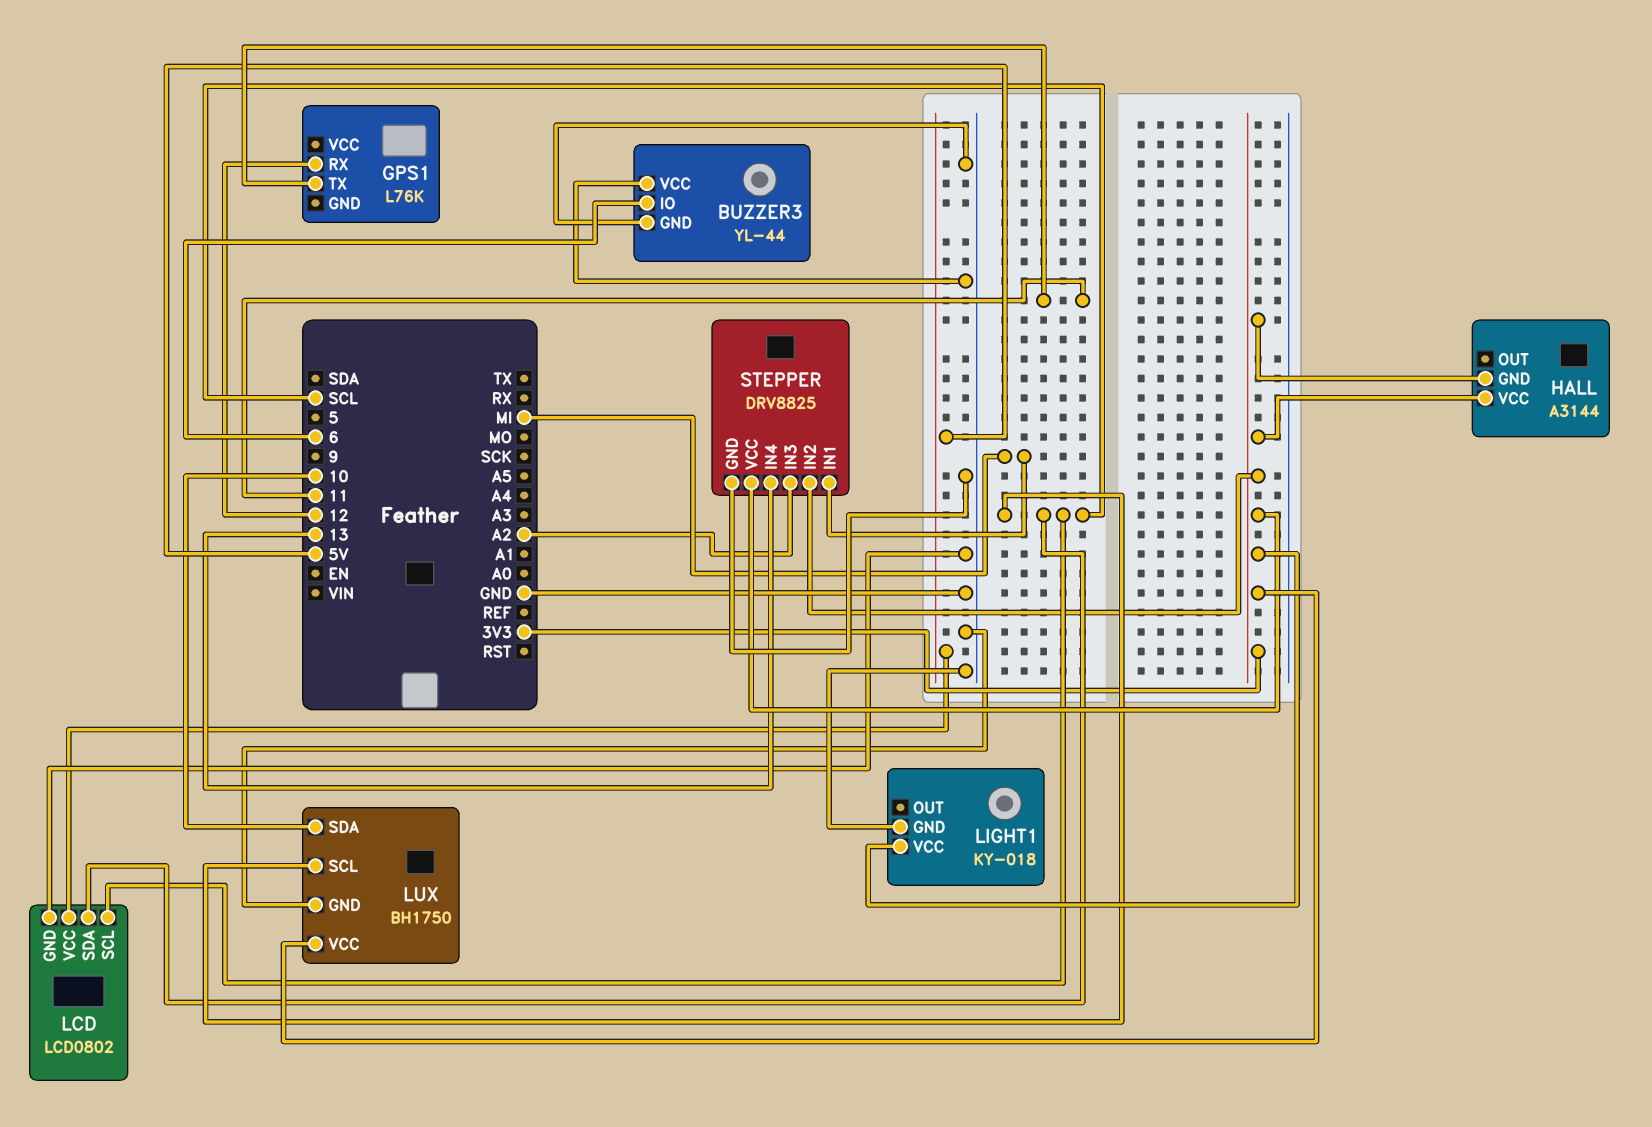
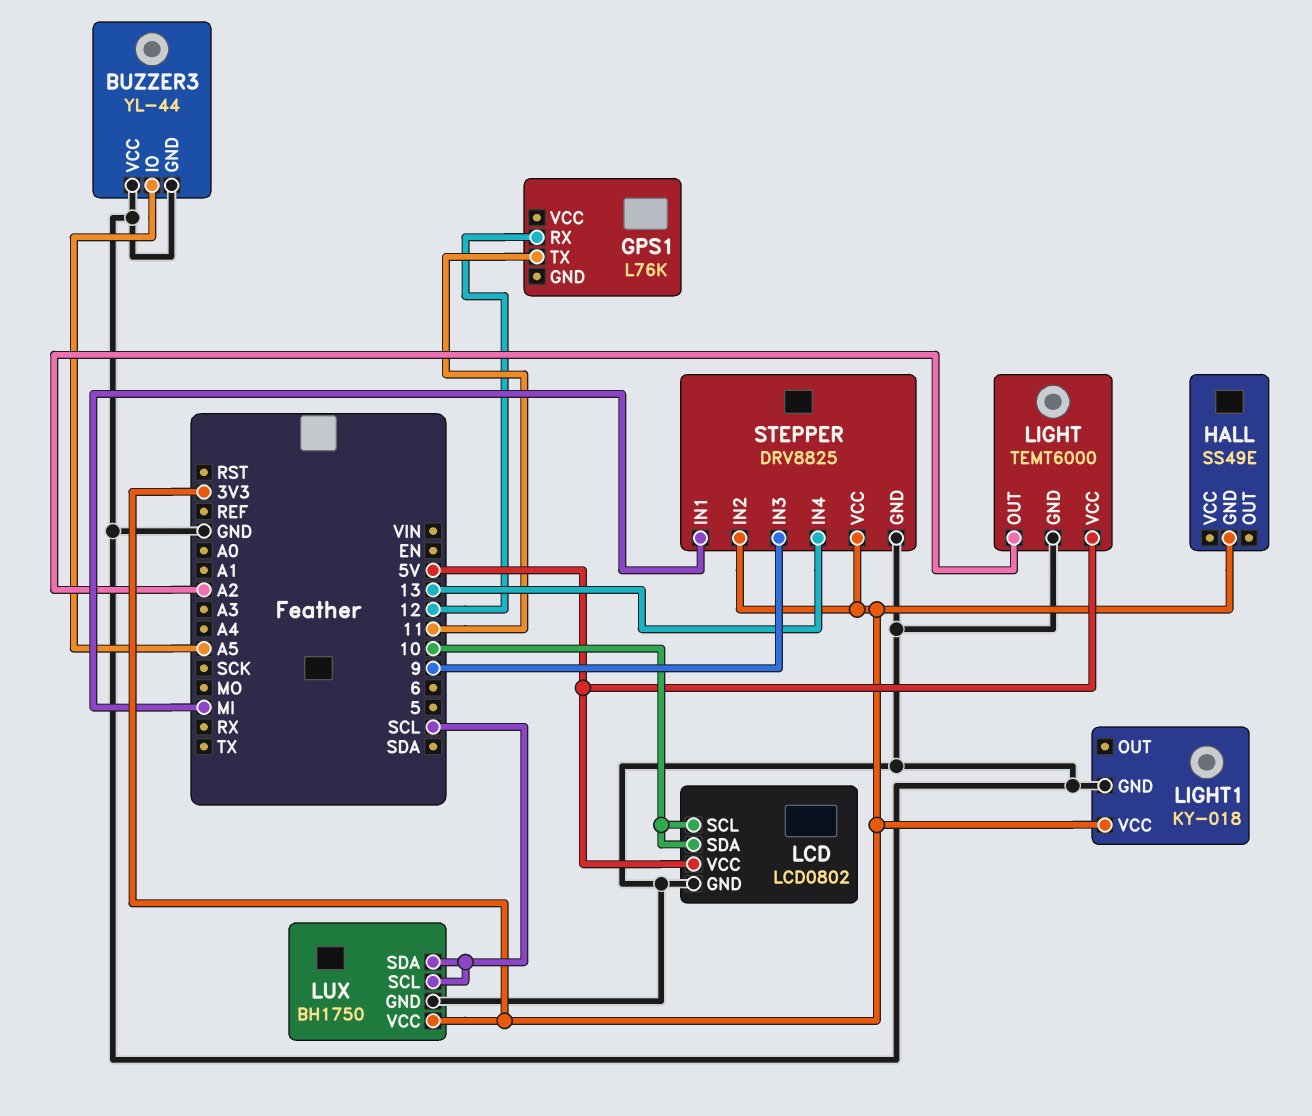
BUZZER3 pin IO: 6 -> A5
HALL: A3144 -> SS49E
HALL pin VCC: 3V3 -> none
LCD pin SCL: SCL -> 10
LCD pin SDA: SCL -> 10
LIGHT: none -> TEMT6000
LIGHT pin GND: none -> GND
LIGHT pin OUT: none -> A2
LIGHT pin VCC: none -> 5V
LUX pin SDA: 10 -> SCL
STEPPER pin IN3: A2 -> 9

